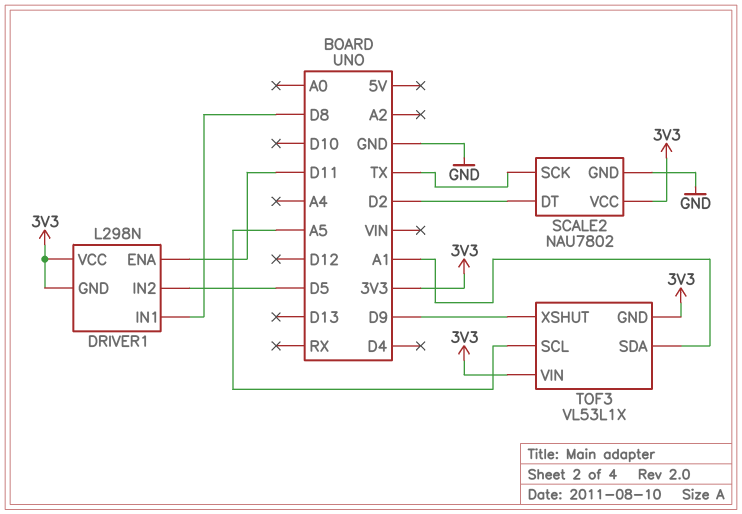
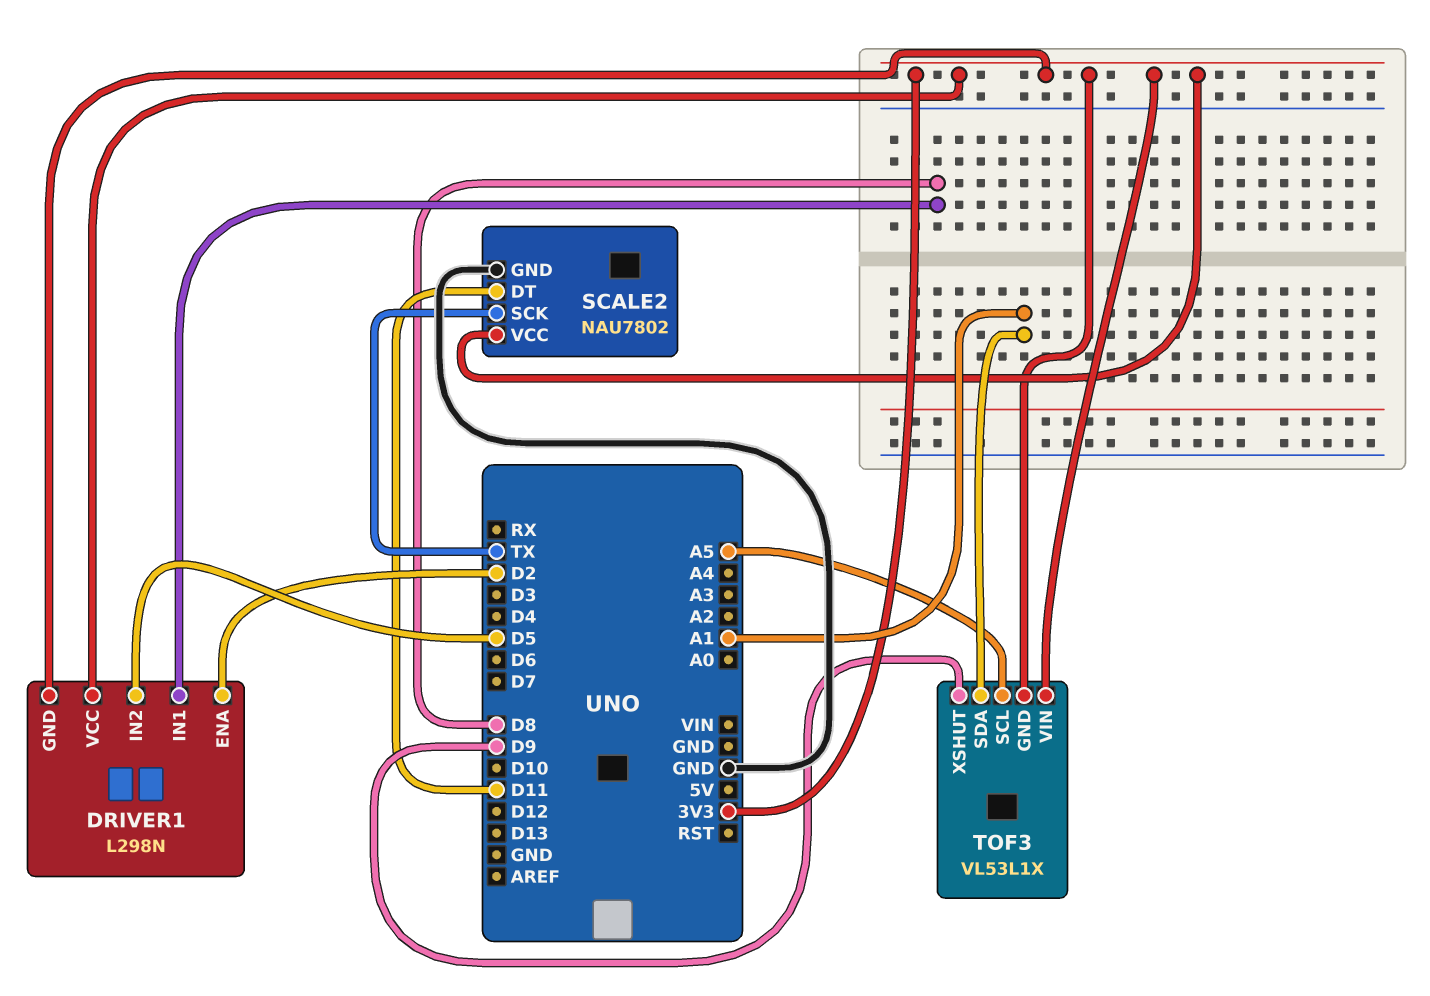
DRIVER1 pin ENA: D11 -> D2
SCALE2 pin DT: D2 -> D11

